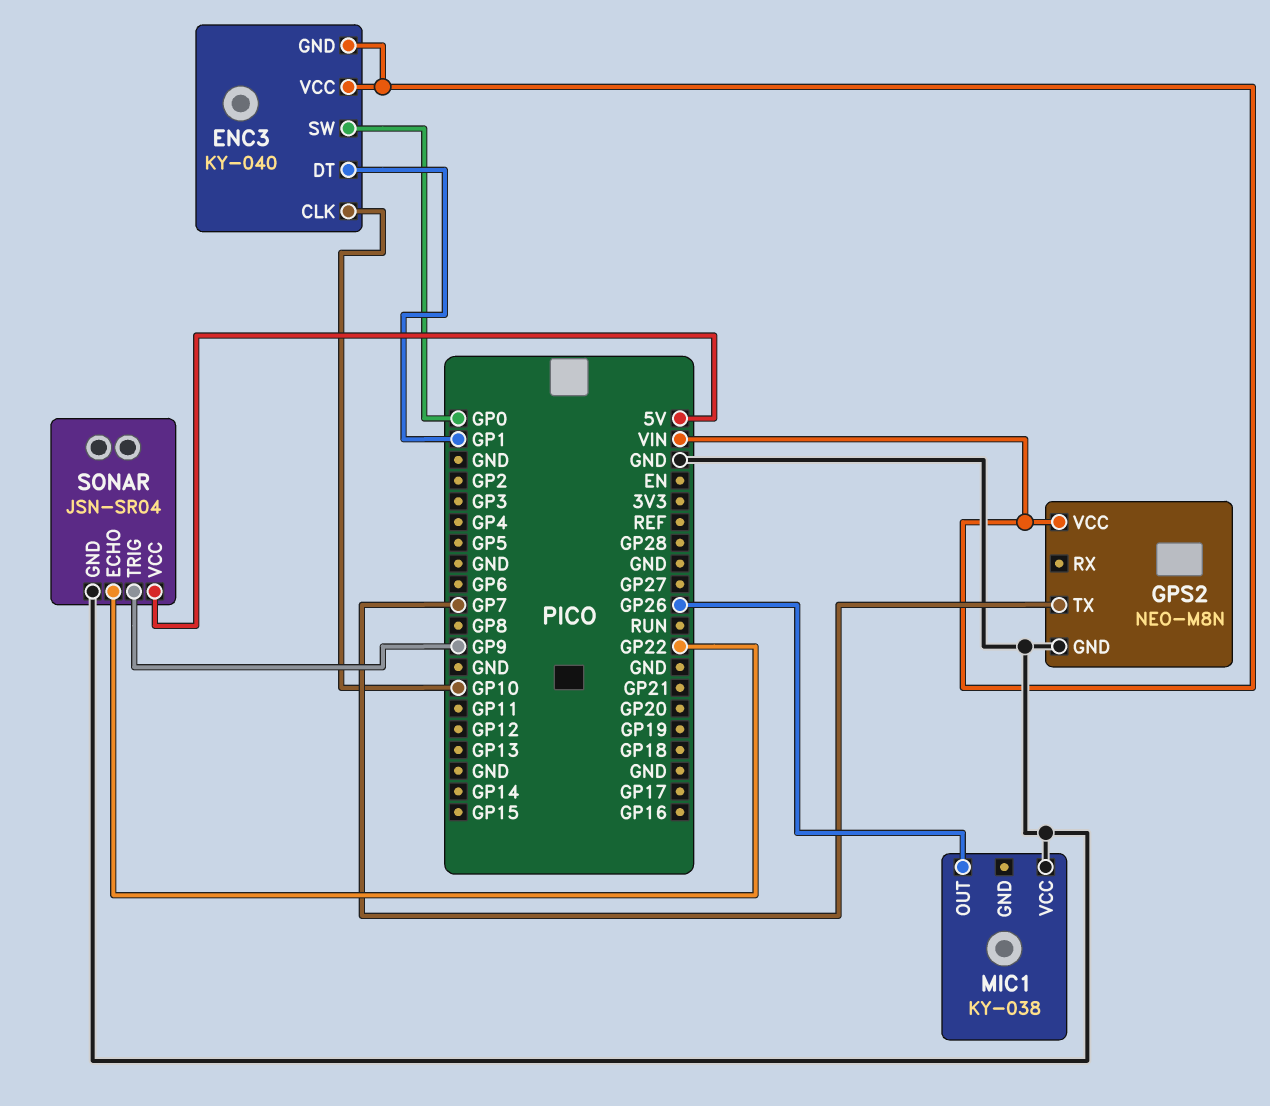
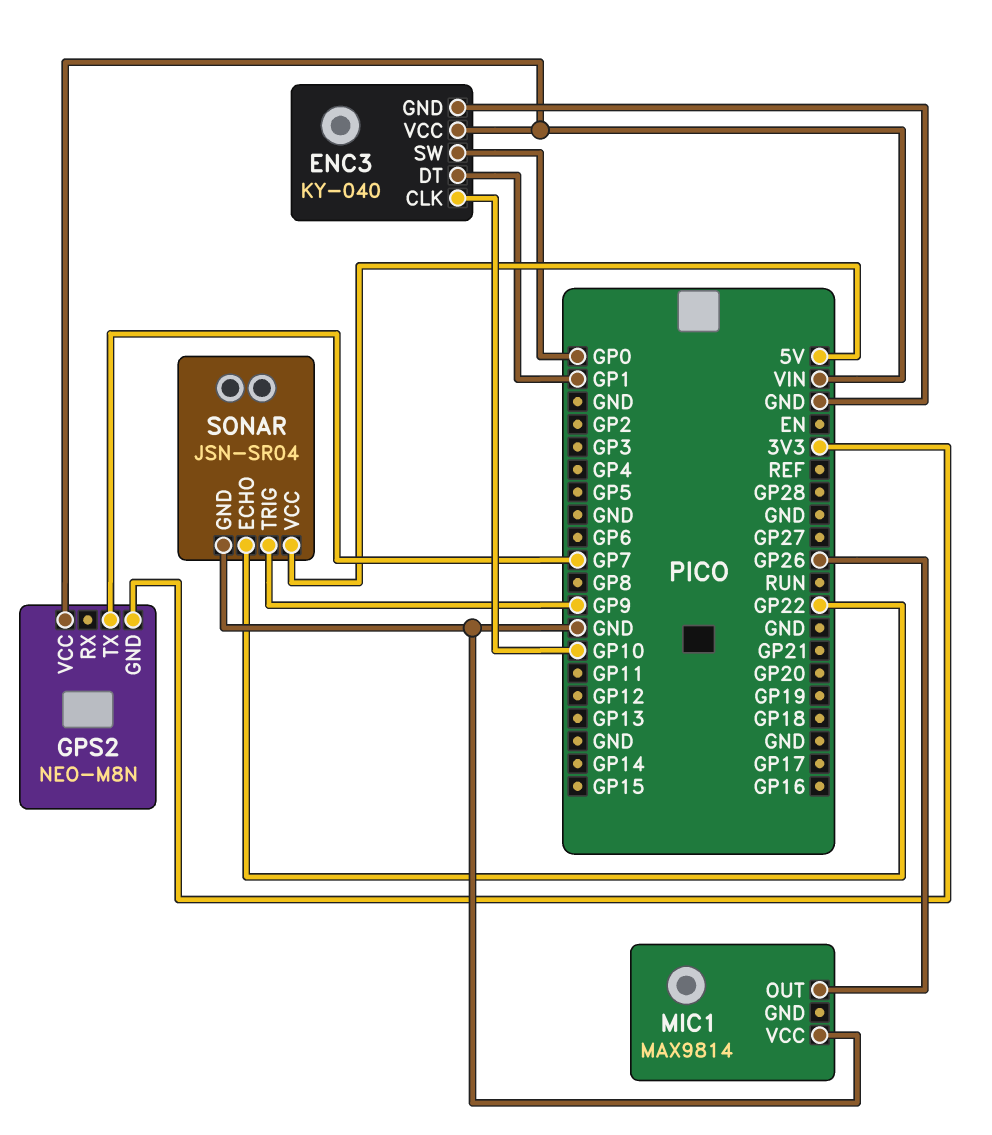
ENC3 pin GND: VIN -> GND
GPS2 pin GND: GND -> 3V3
MIC1: KY-038 -> MAX9814

